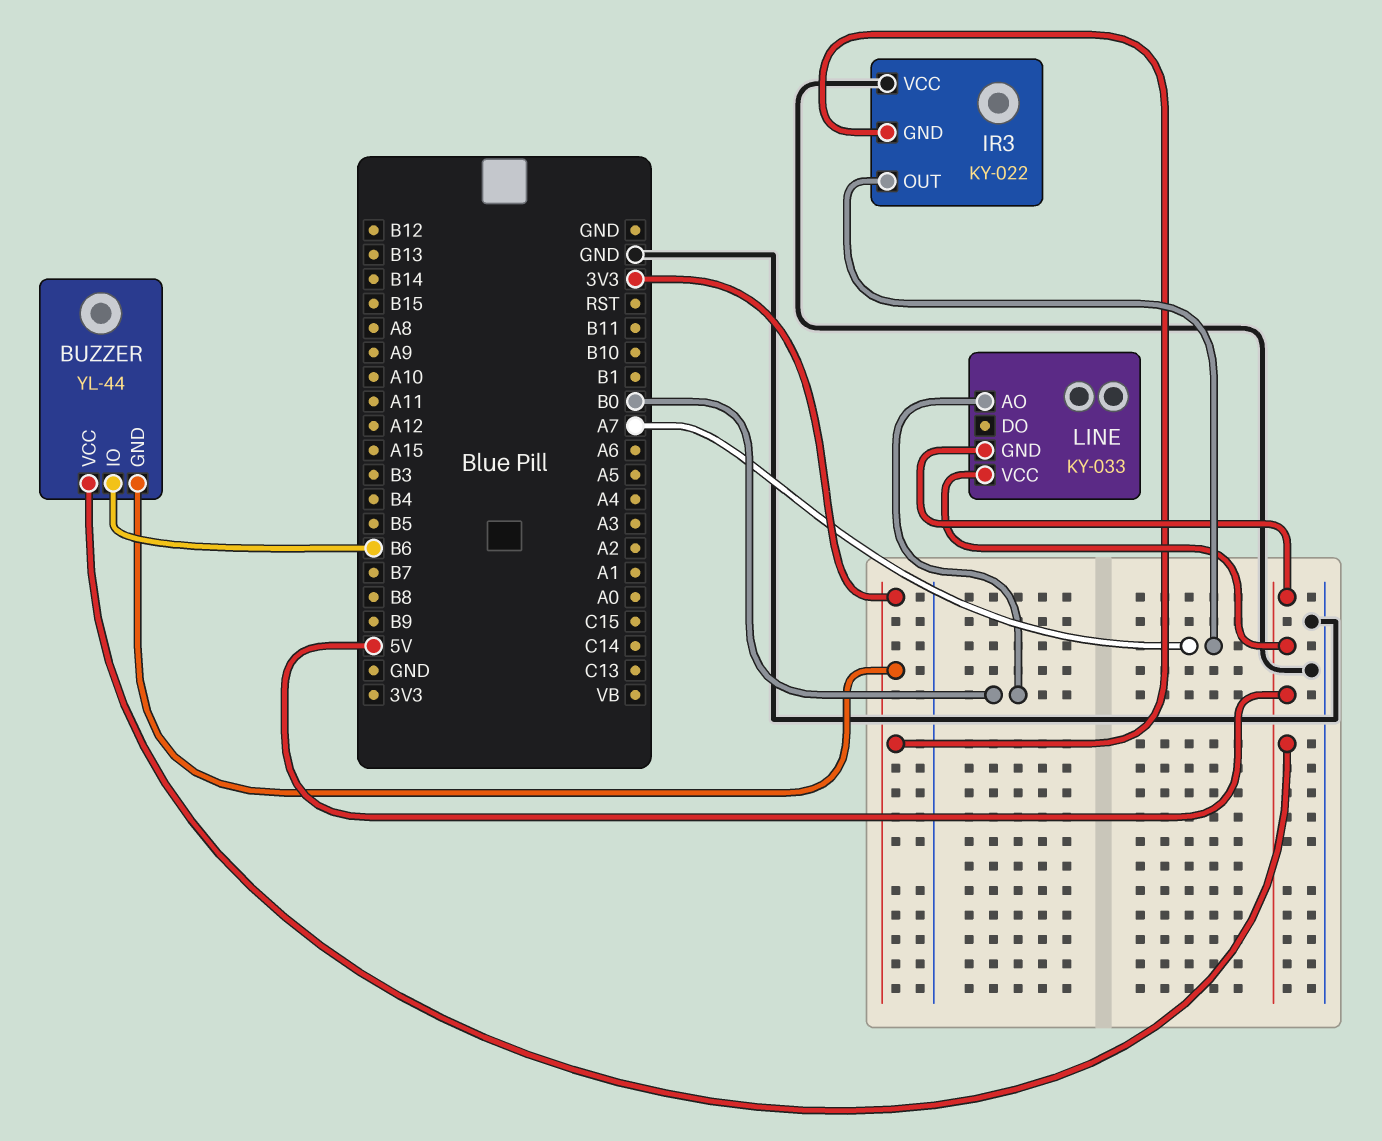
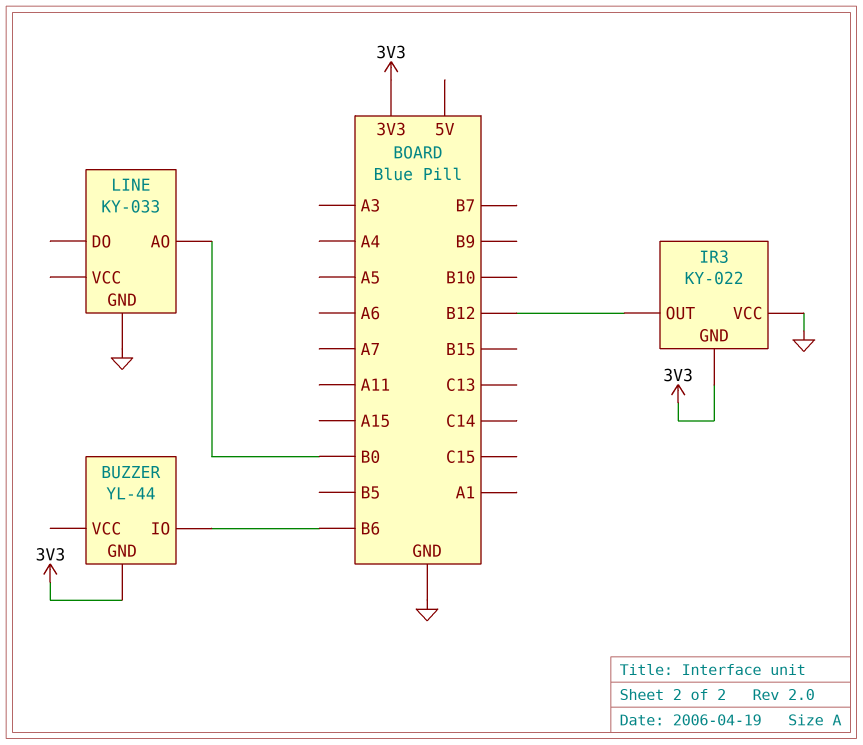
BUZZER pin VCC: 5V -> none
IR3 pin OUT: A7 -> B12
LINE pin GND: 5V -> GND
LINE pin VCC: 5V -> none

